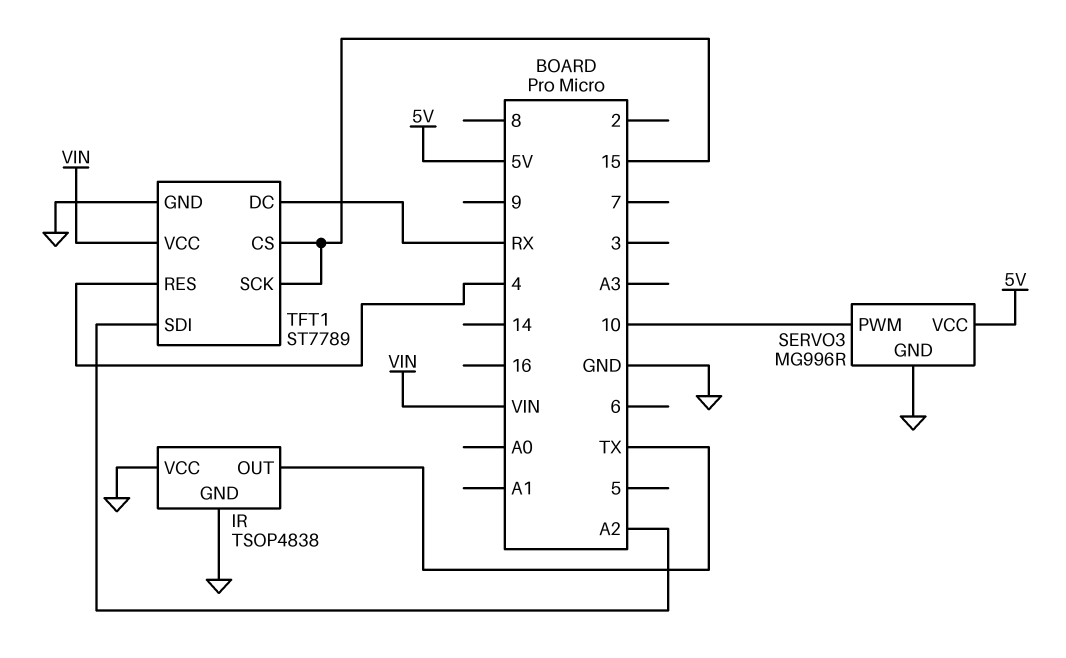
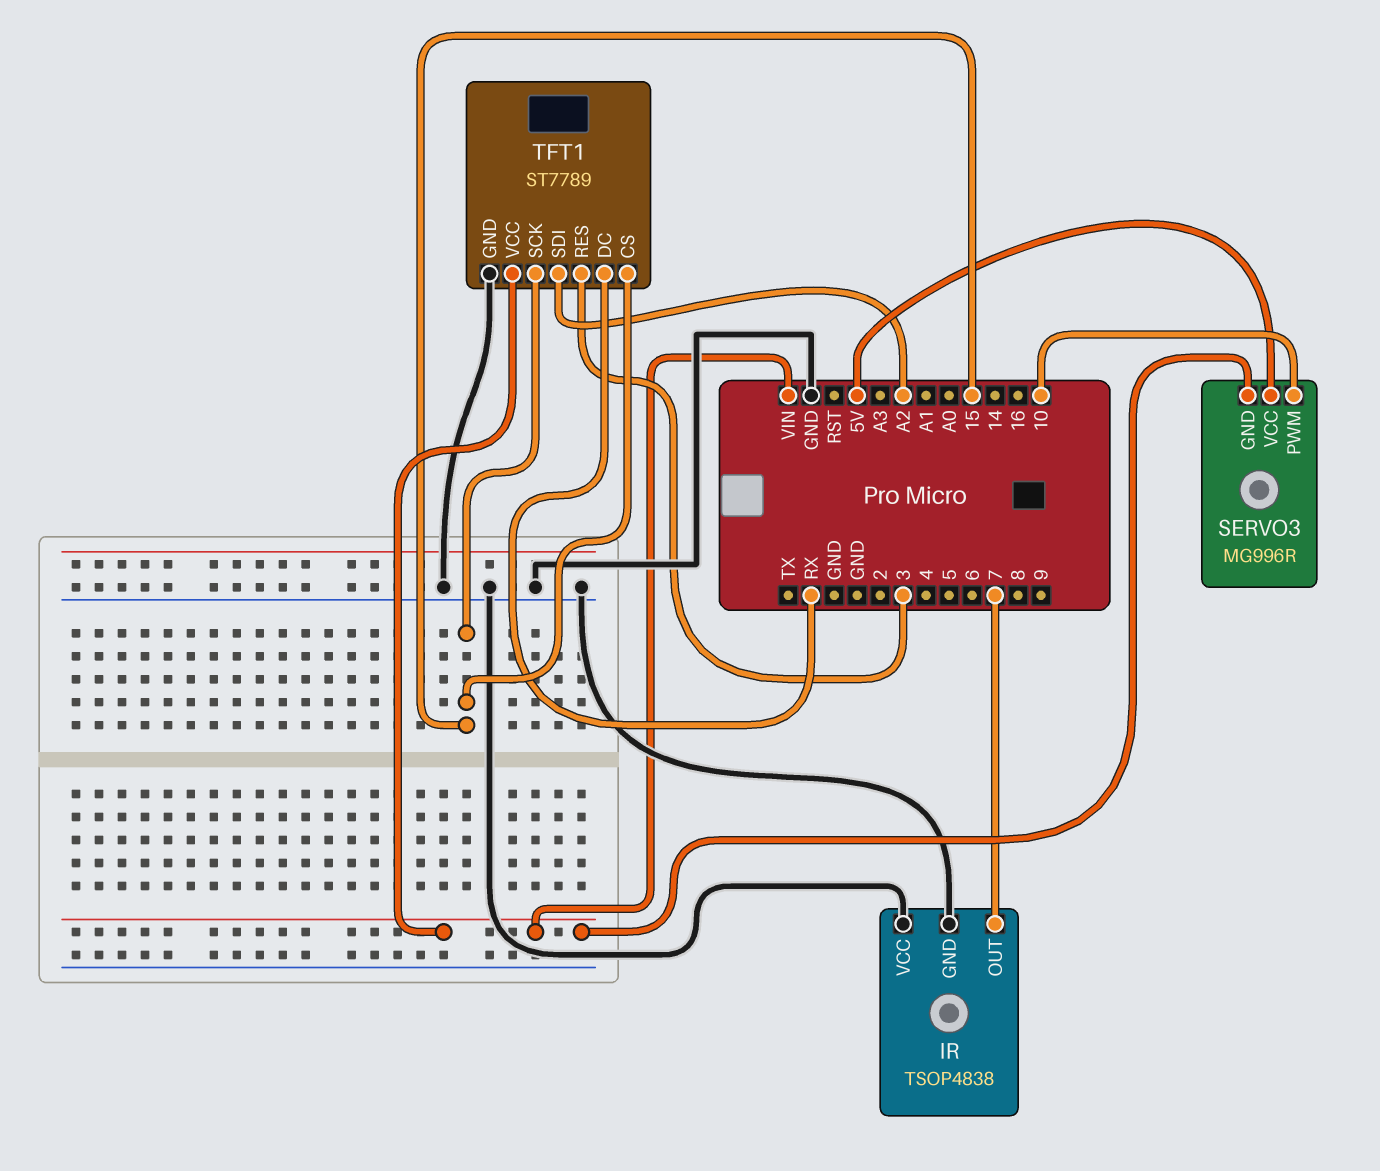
IR pin OUT: TX -> 7
SERVO3 pin GND: GND -> VIN
TFT1 pin RES: 4 -> 3

